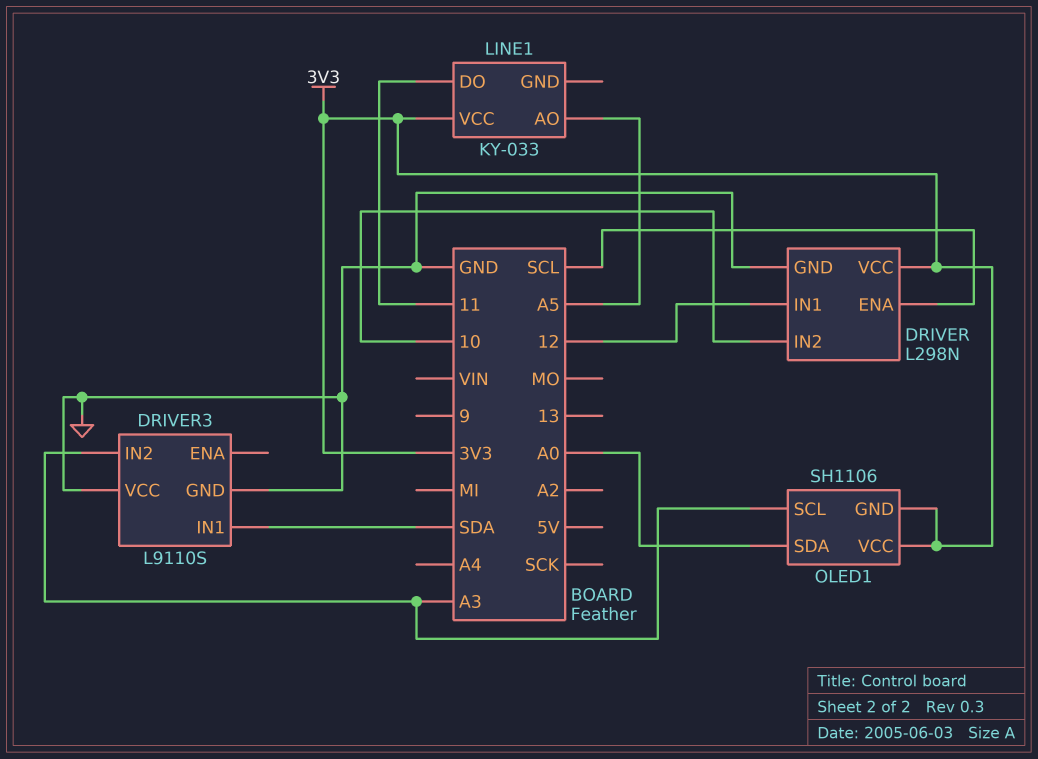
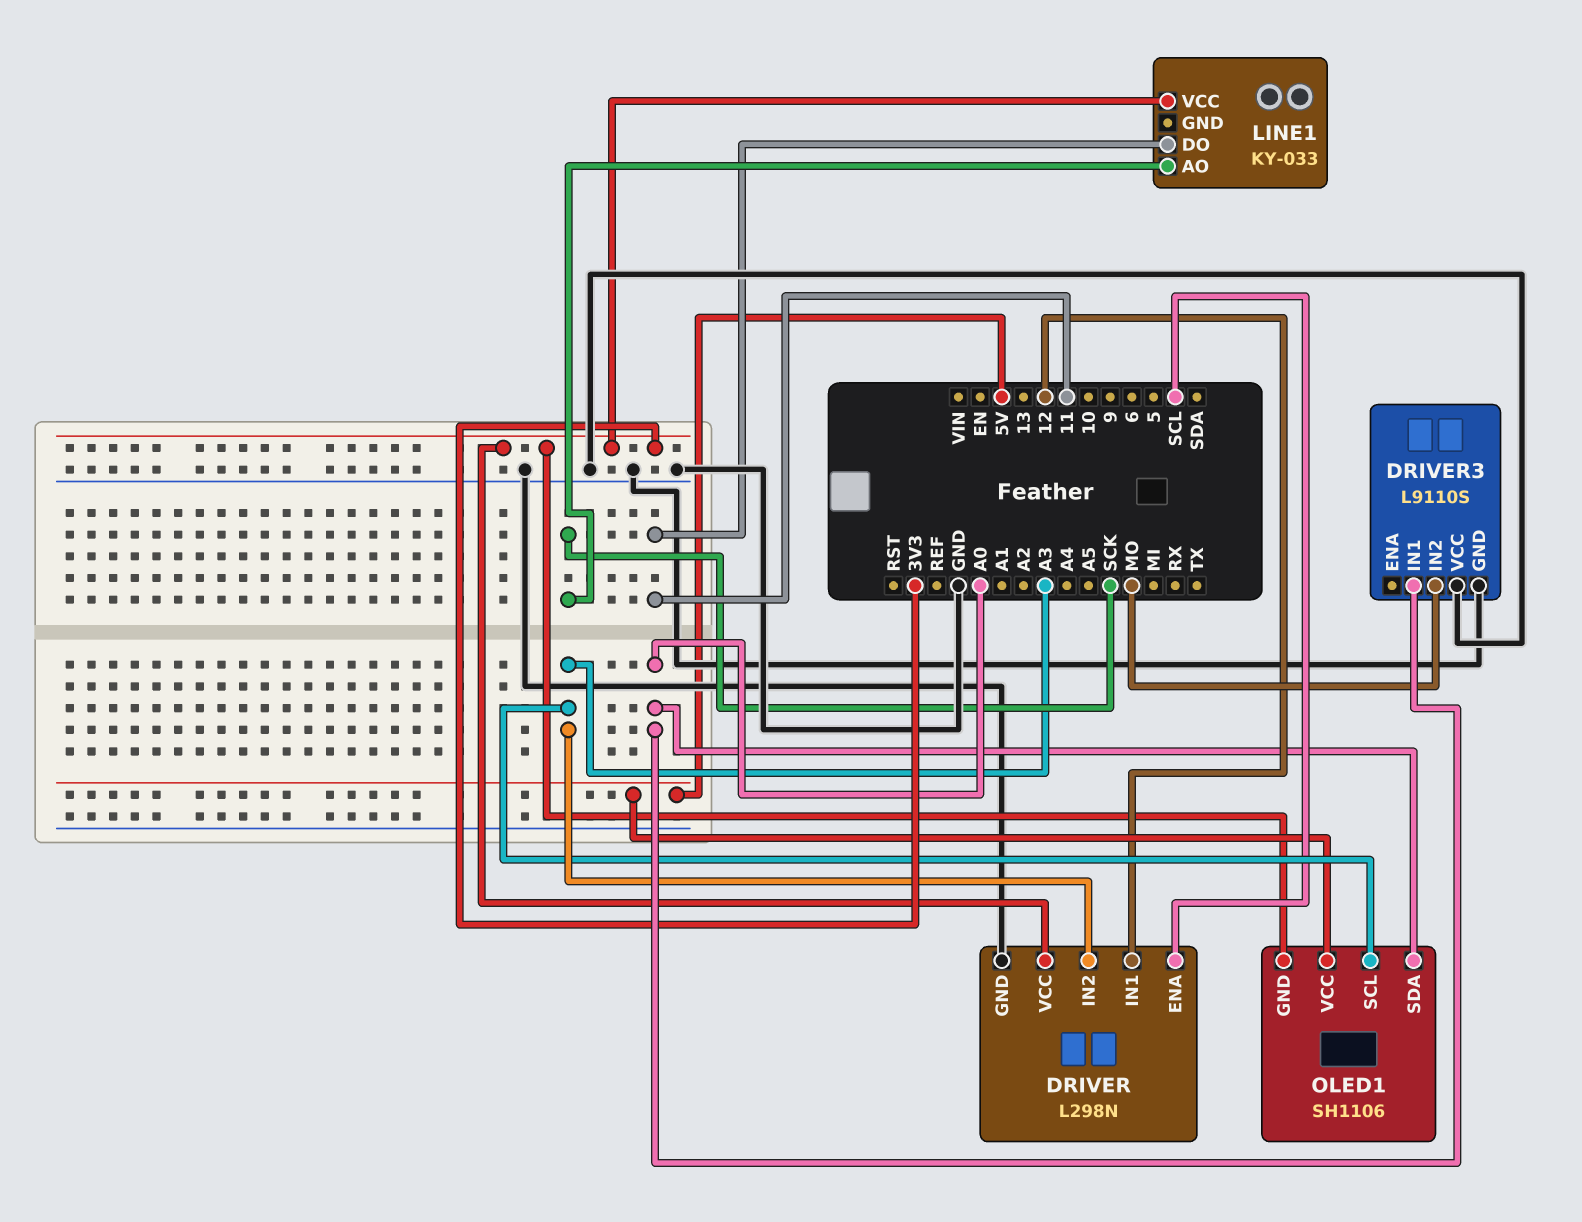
DRIVER pin IN2: 10 -> A3
DRIVER3 pin IN1: SDA -> A0
DRIVER3 pin IN2: A3 -> MO
LINE1 pin AO: A5 -> SCK
OLED1 pin VCC: 3V3 -> 5V

